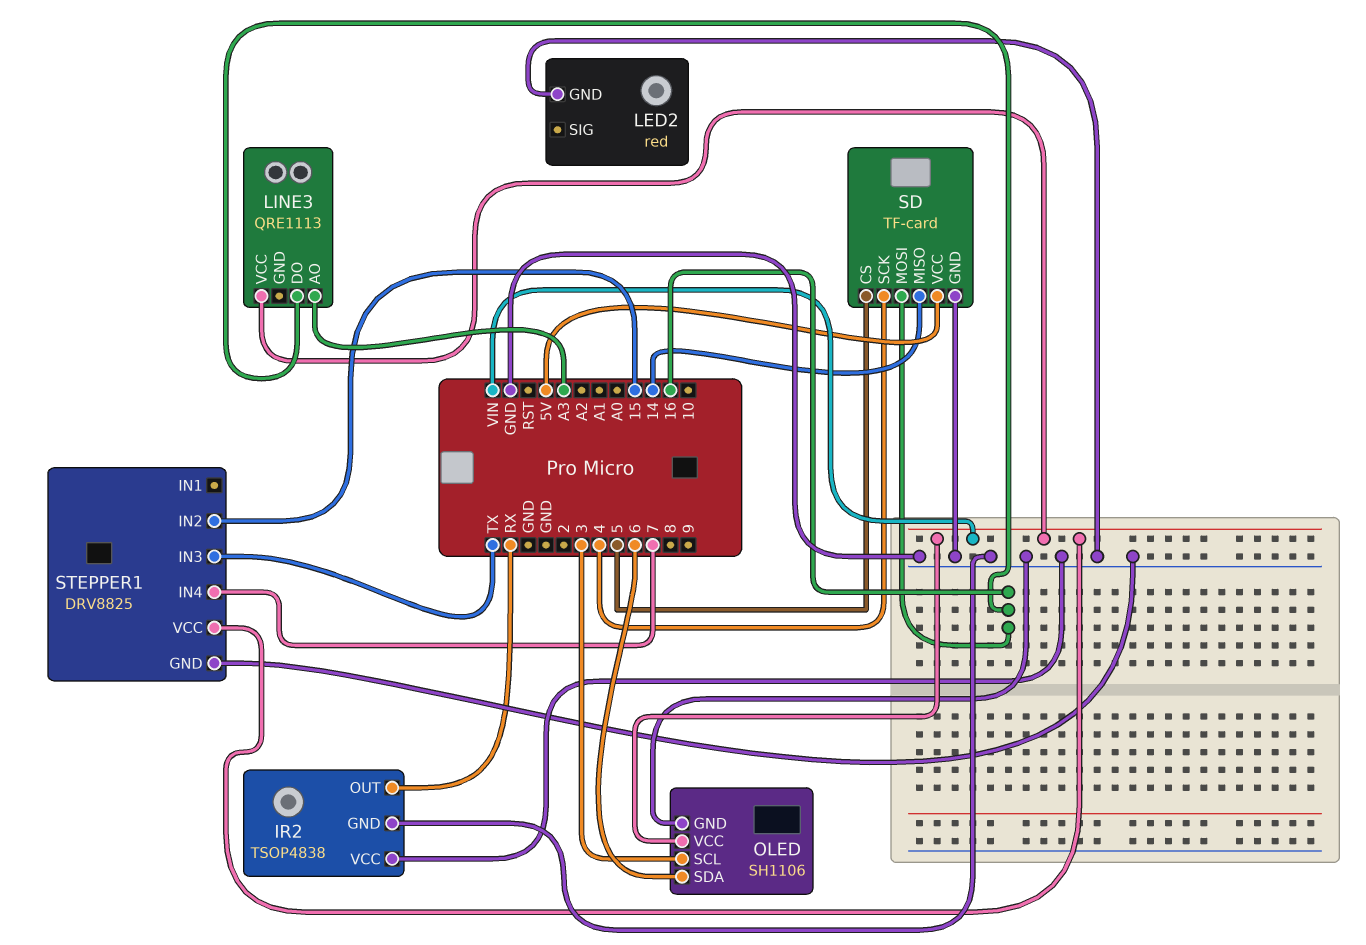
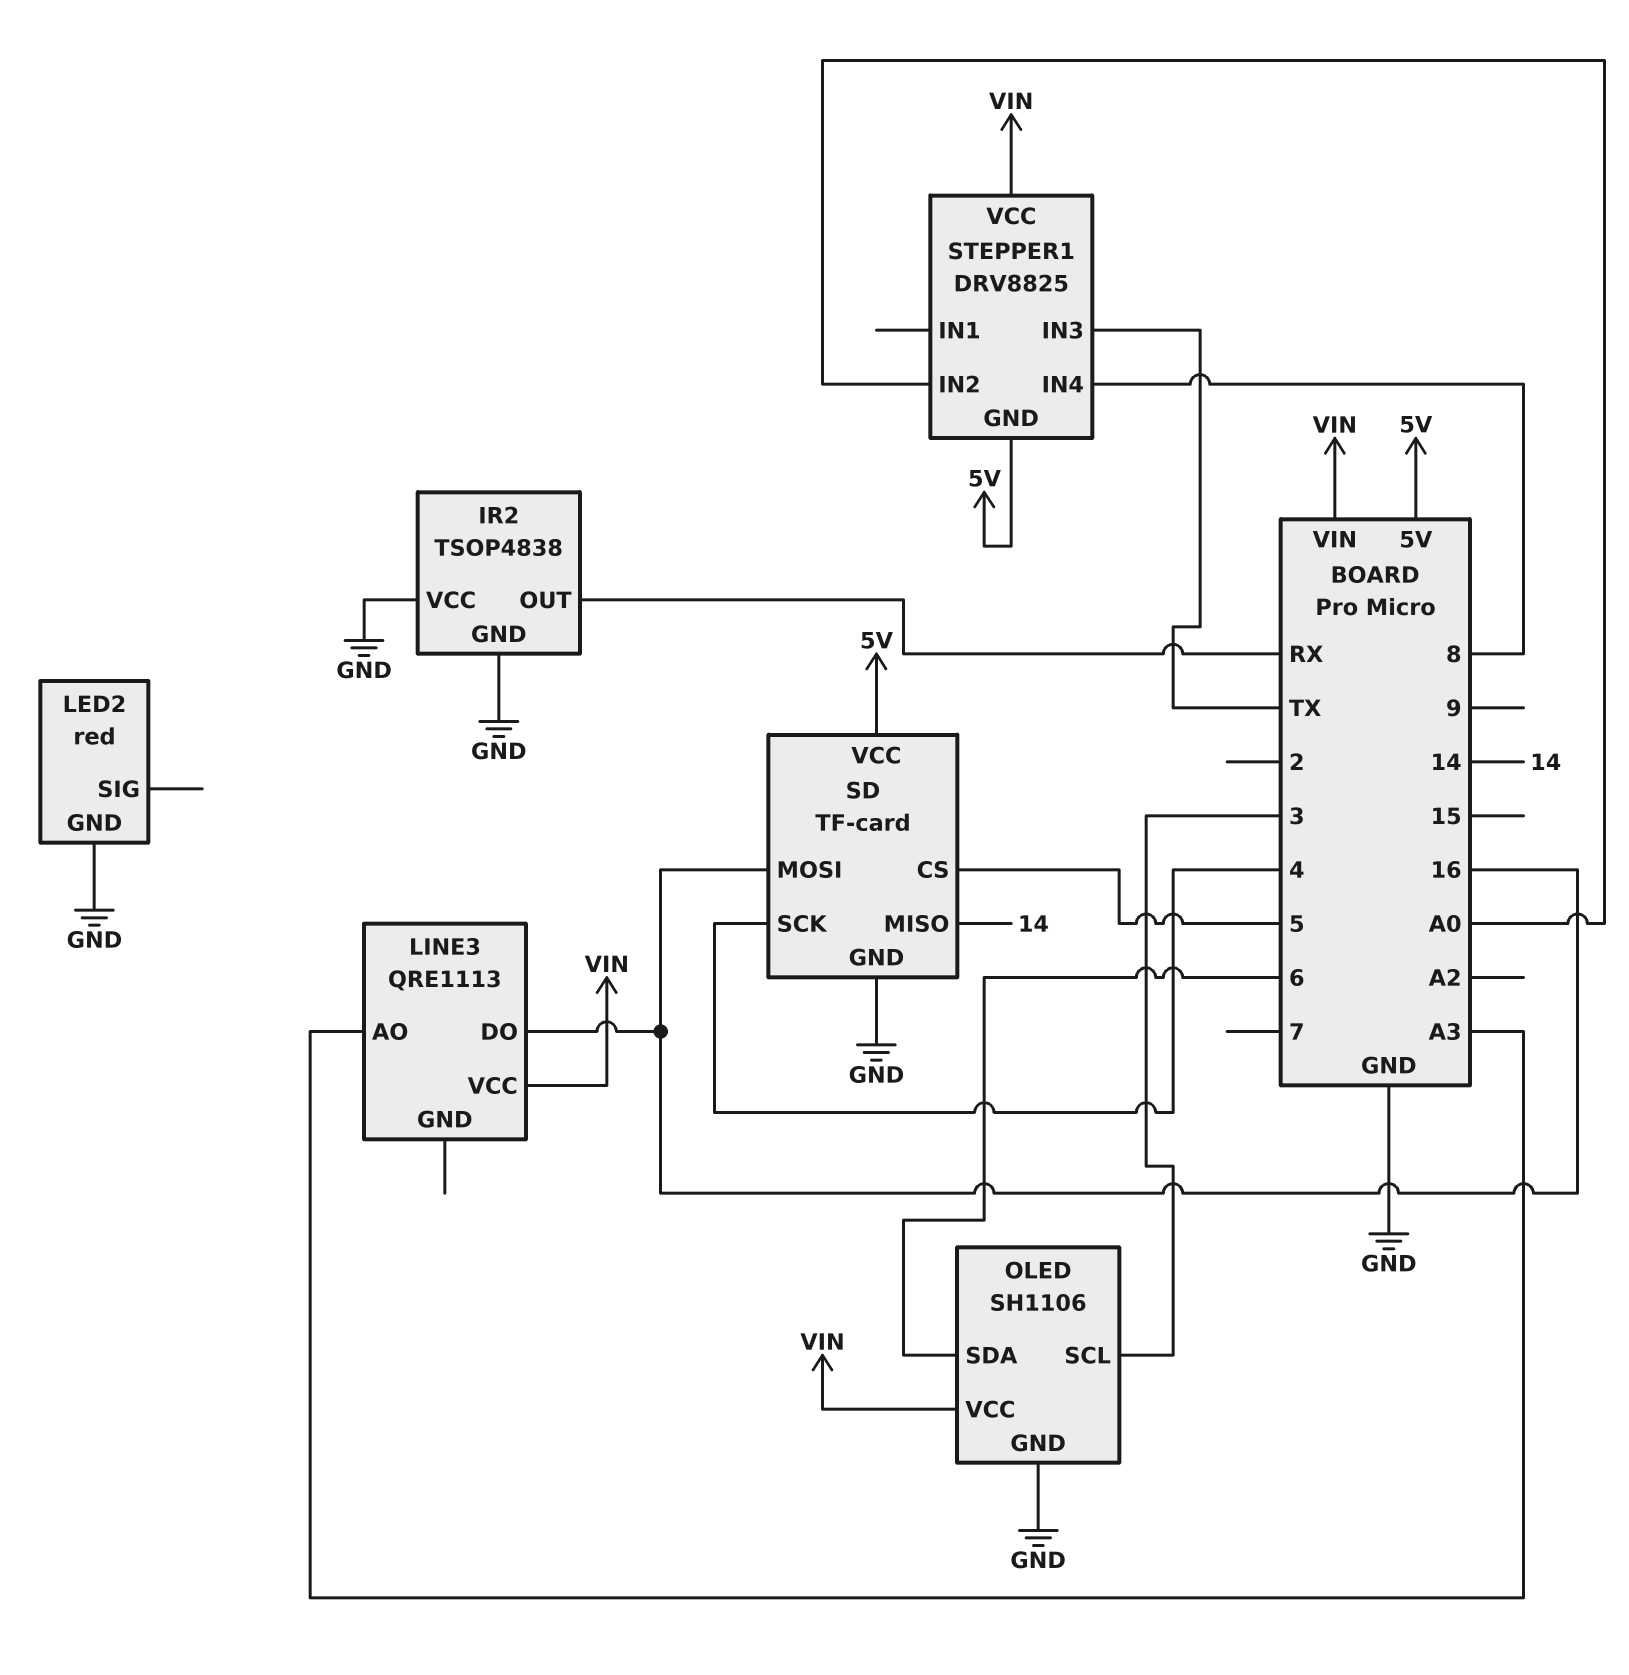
STEPPER1 pin GND: GND -> 5V
STEPPER1 pin IN2: 15 -> A0
STEPPER1 pin IN4: 7 -> 8

